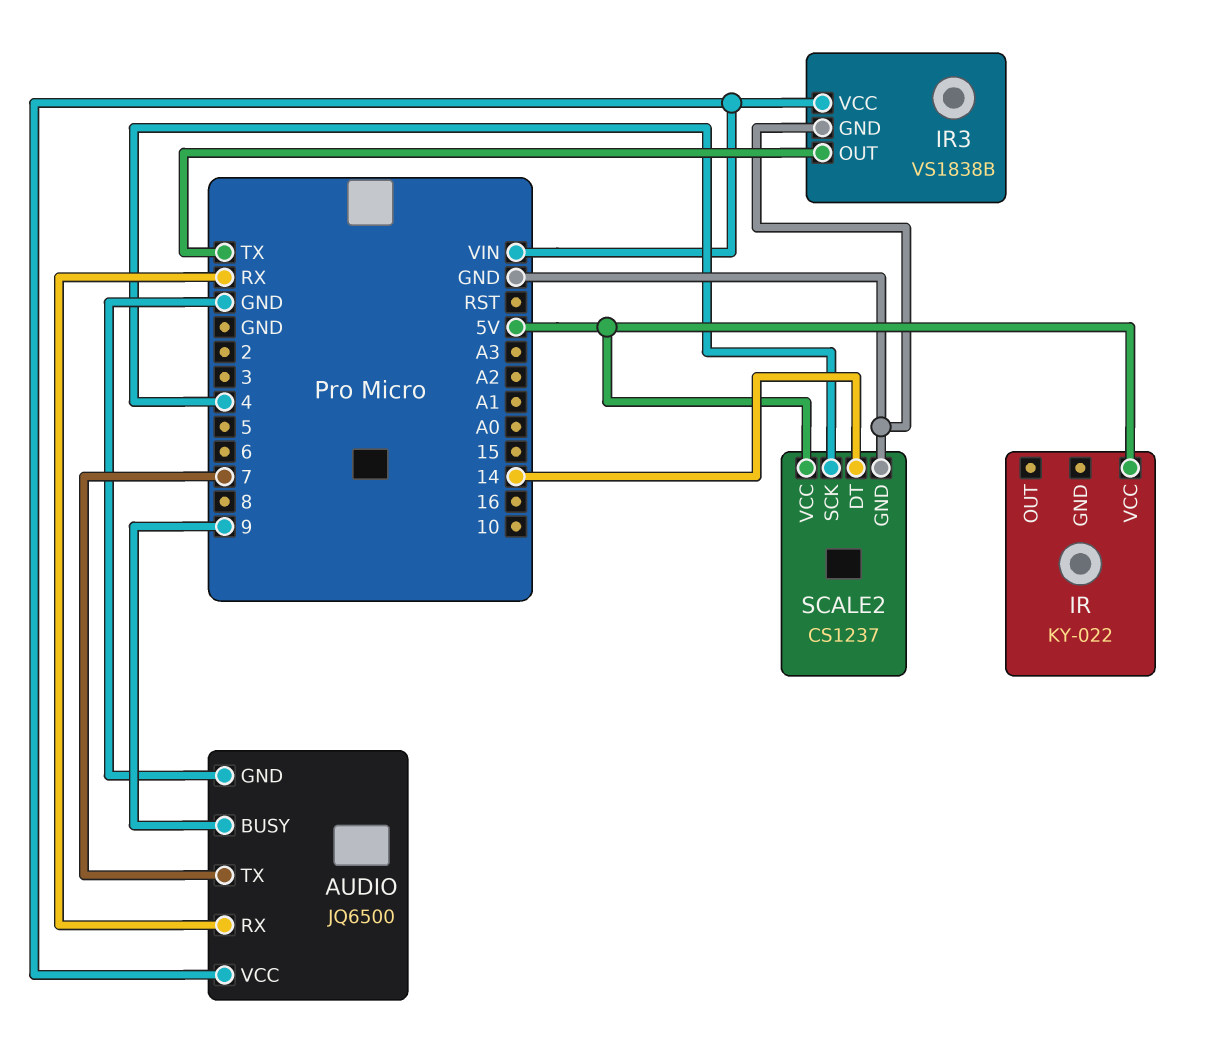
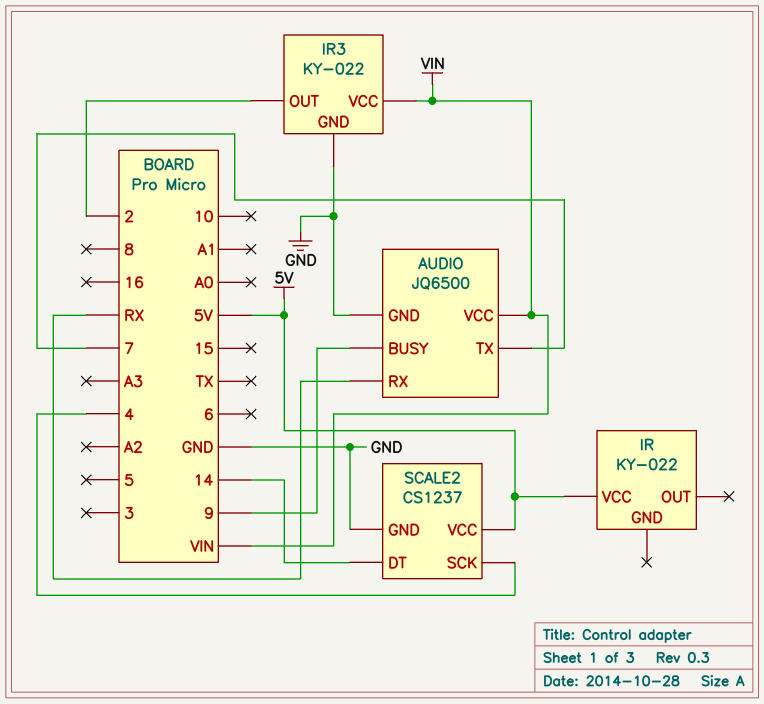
IR3: VS1838B -> KY-022
IR3 pin OUT: TX -> 2

